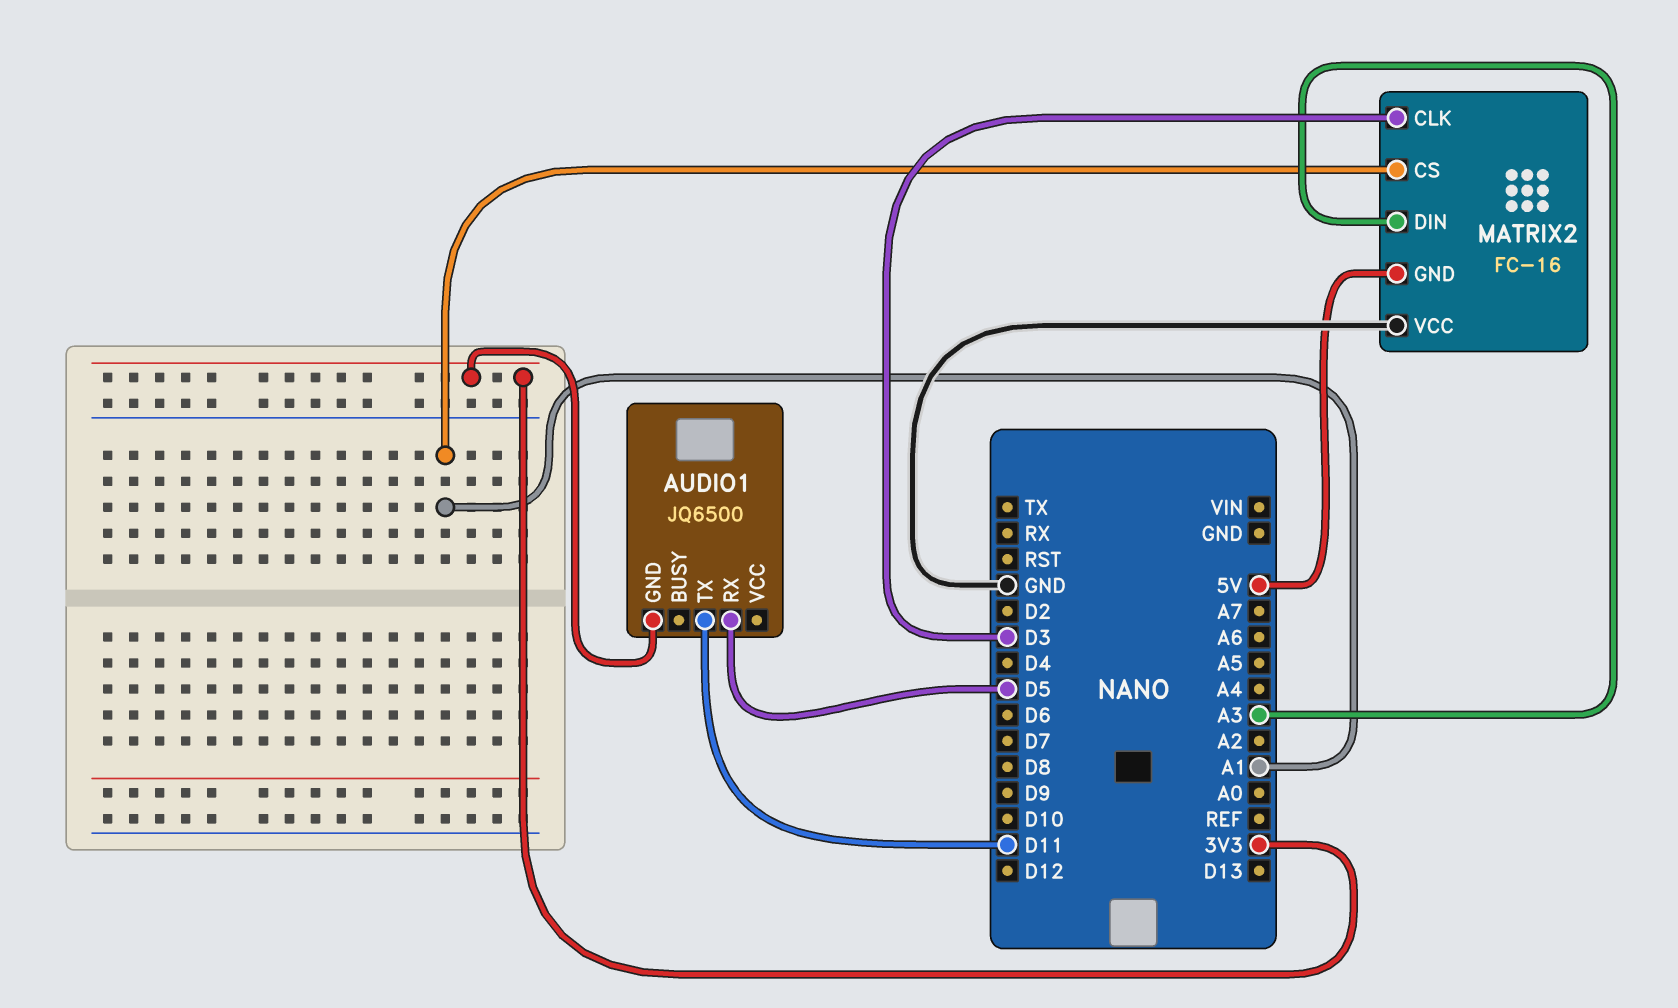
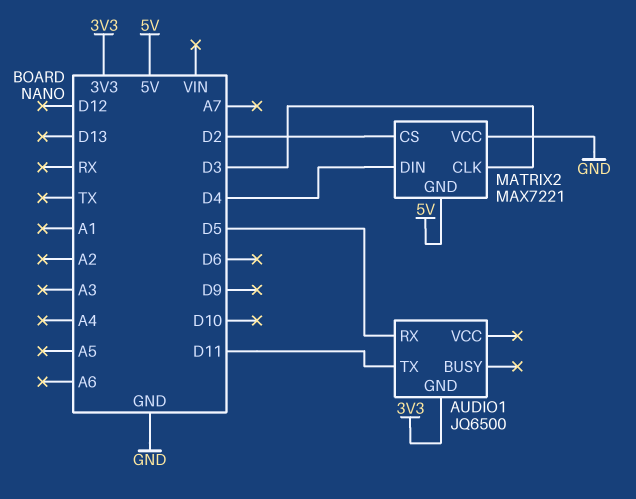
MATRIX2: FC-16 -> MAX7221
MATRIX2 pin CS: A1 -> D2
MATRIX2 pin DIN: A3 -> D4

